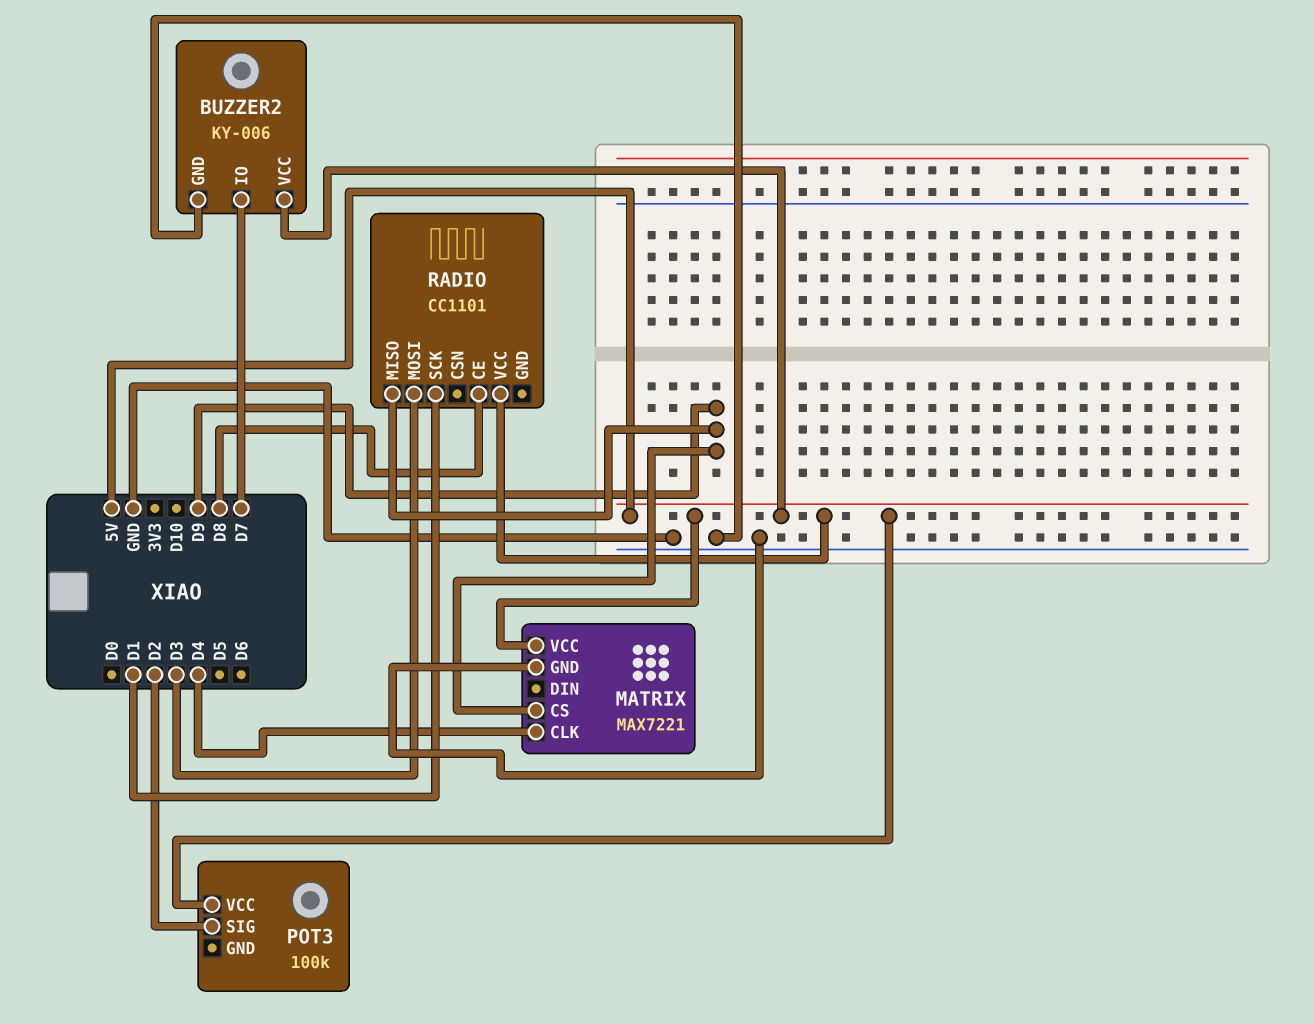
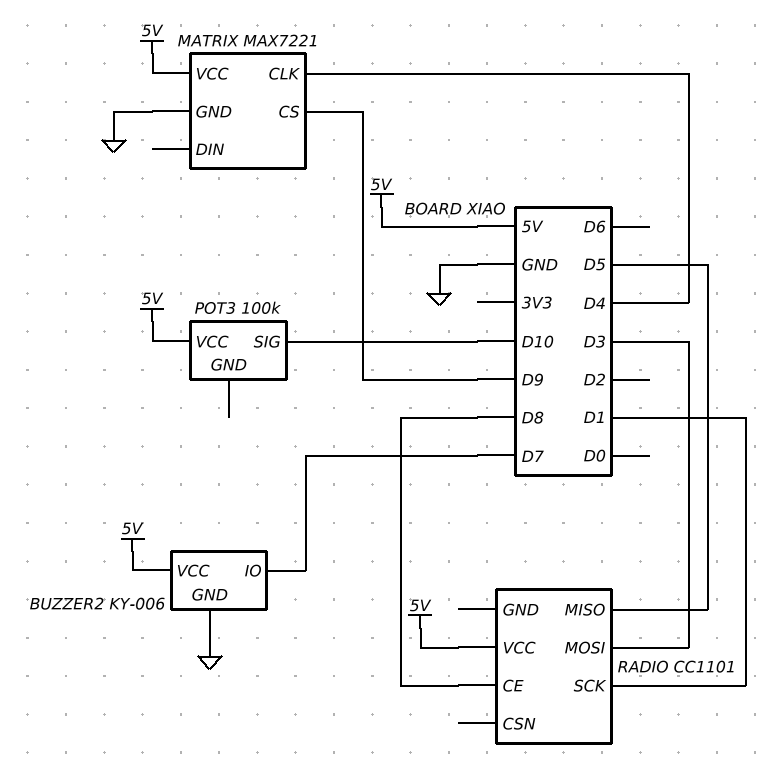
POT3 pin SIG: D2 -> D10
RADIO pin MISO: D9 -> D5

